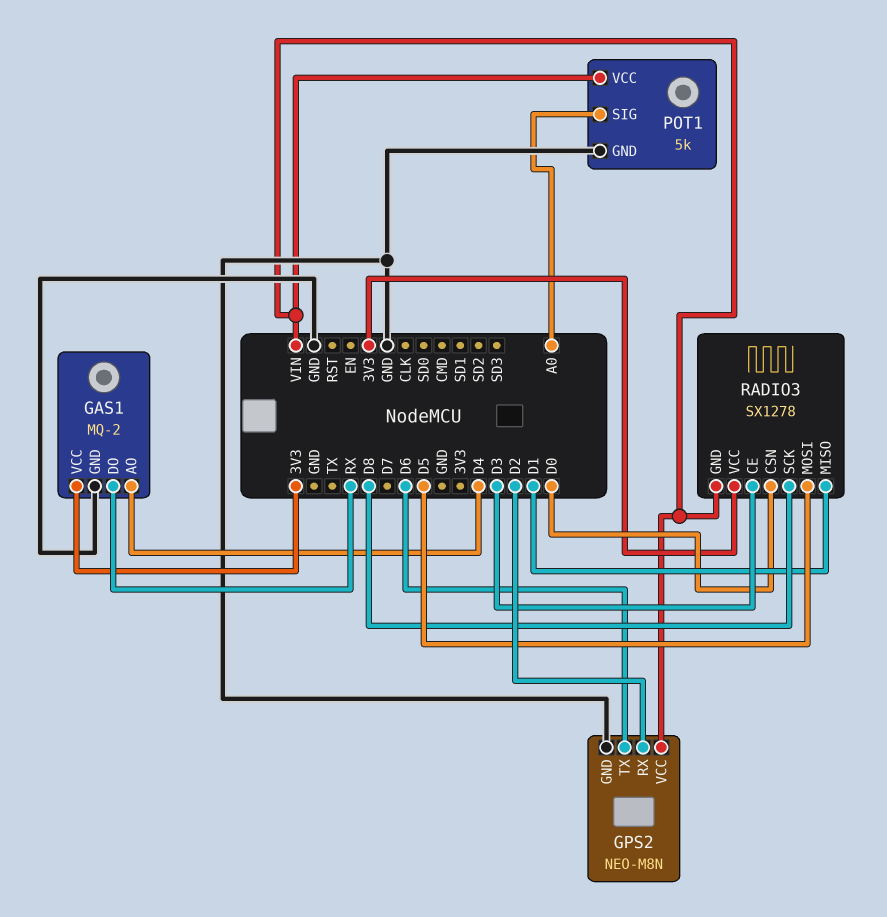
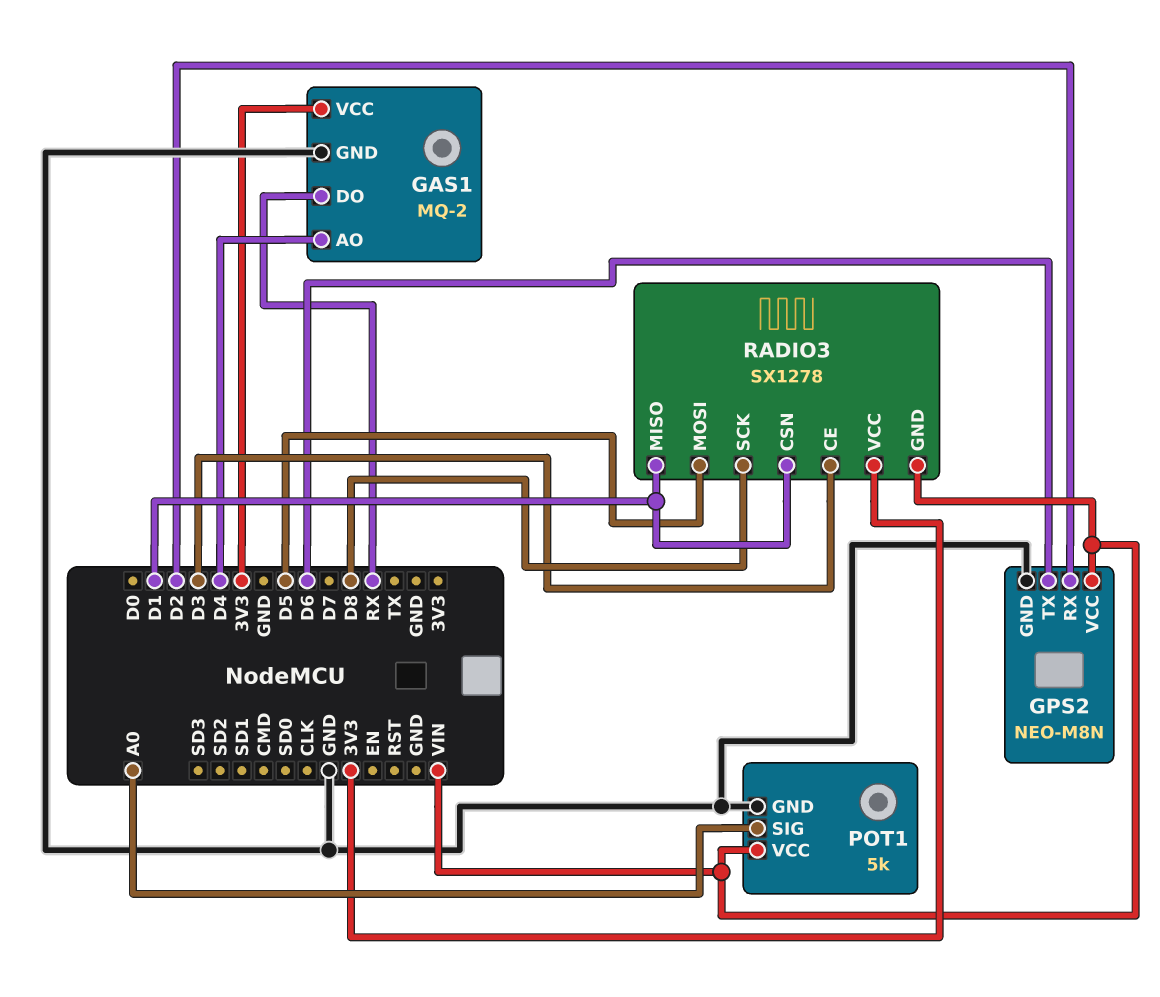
RADIO3 pin CSN: D0 -> D1

